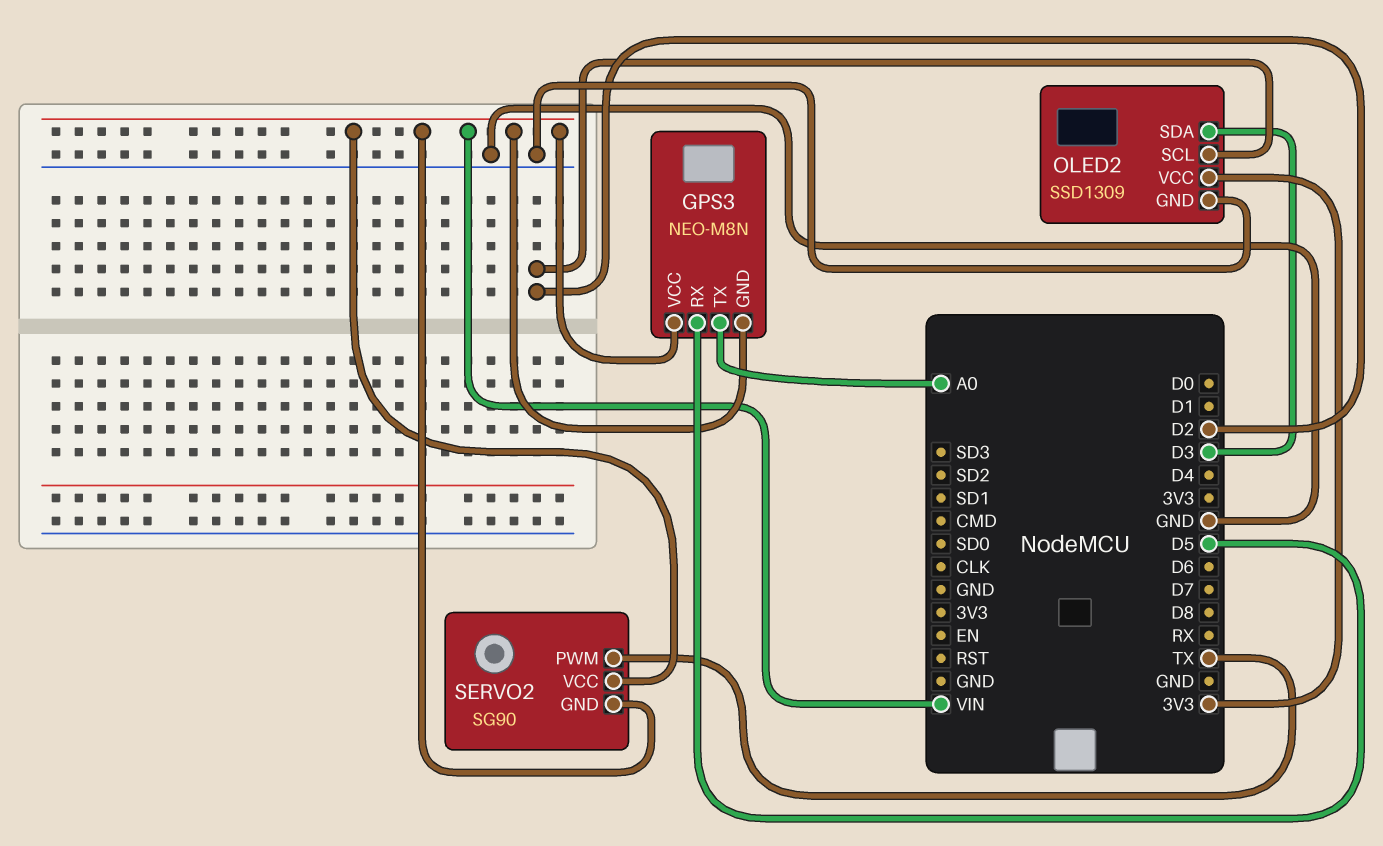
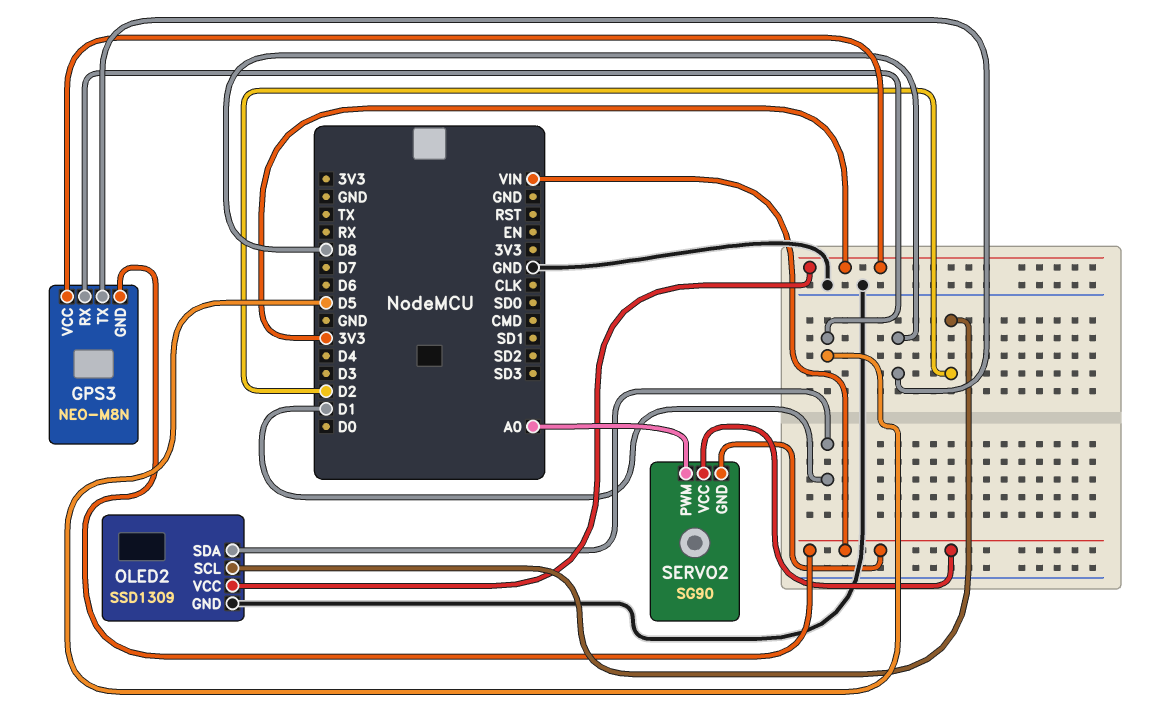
GPS3 pin TX: A0 -> D8
GPS3 pin VCC: VIN -> 3V3
OLED2 pin SDA: D3 -> D1
SERVO2 pin PWM: TX -> A0

